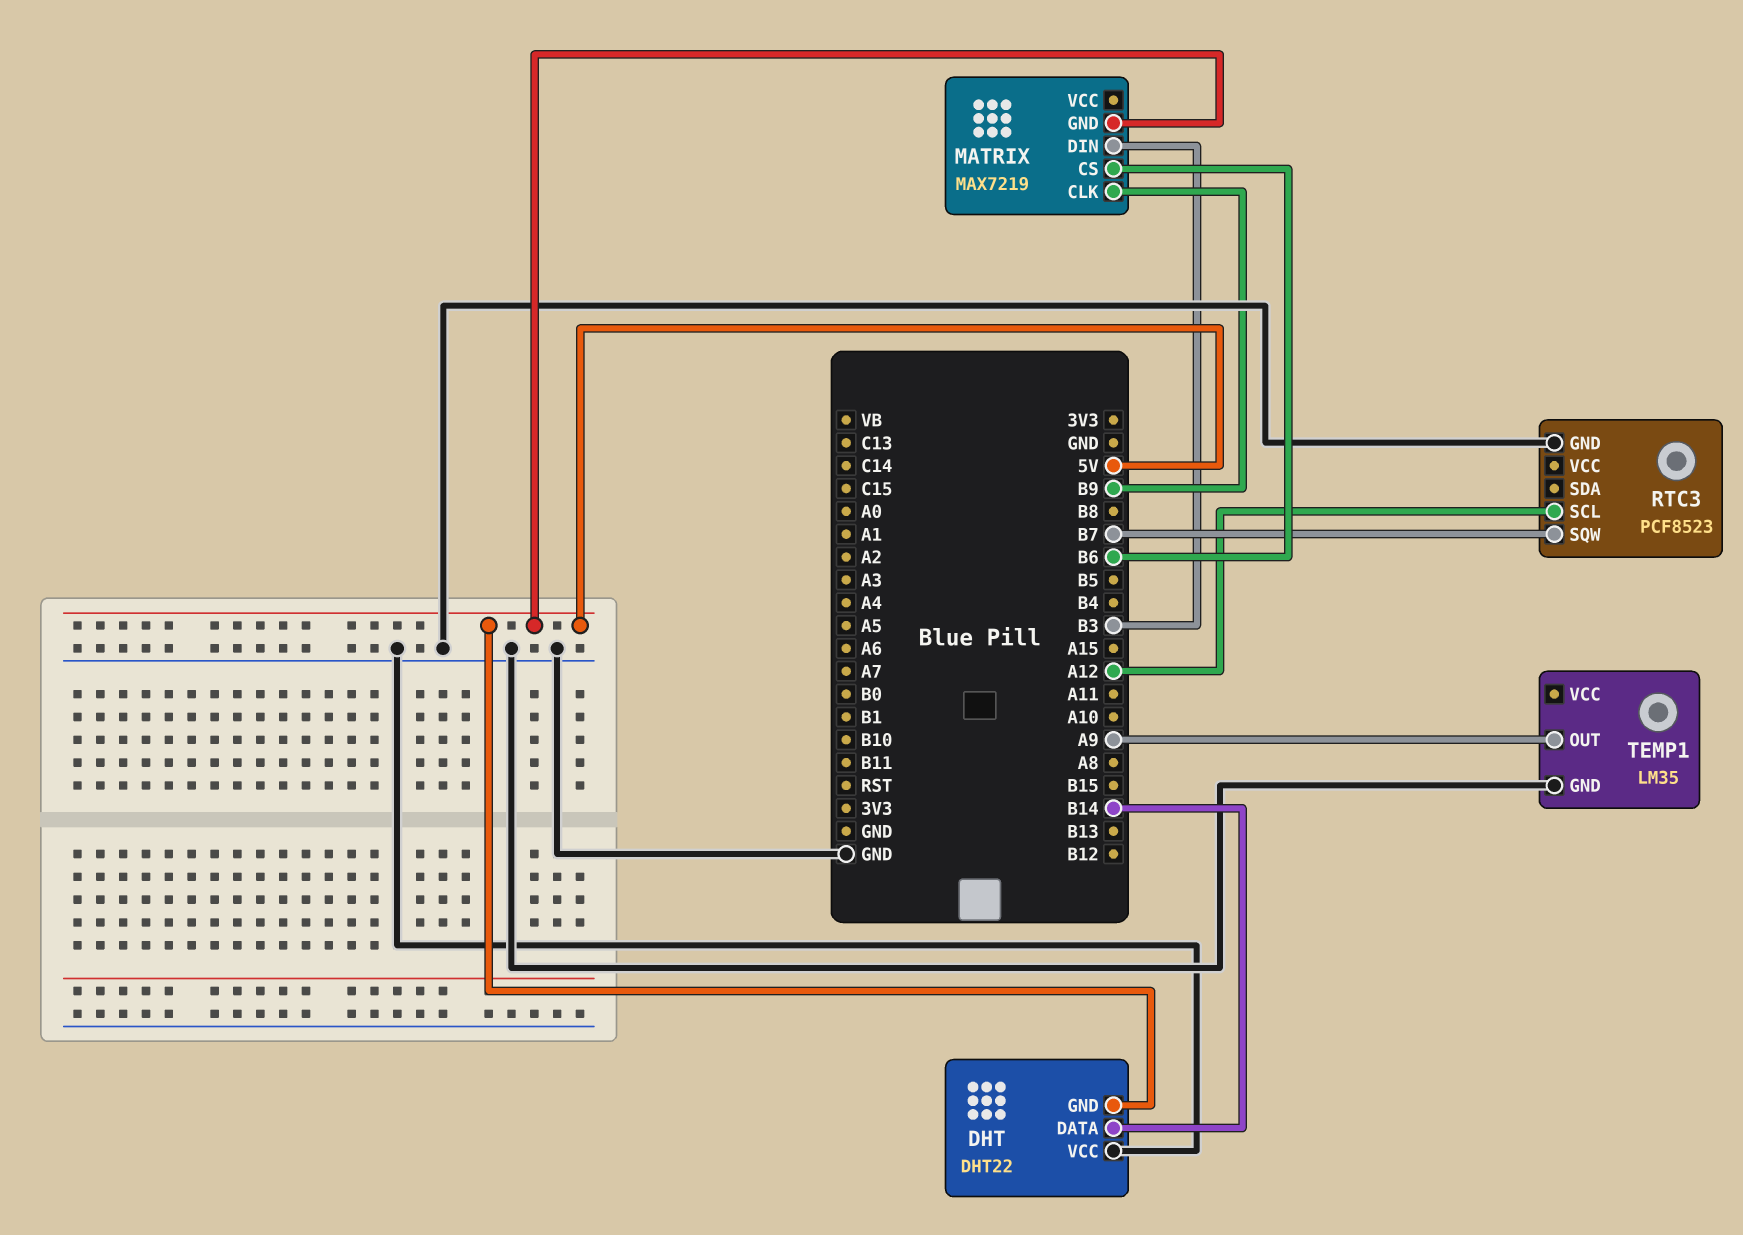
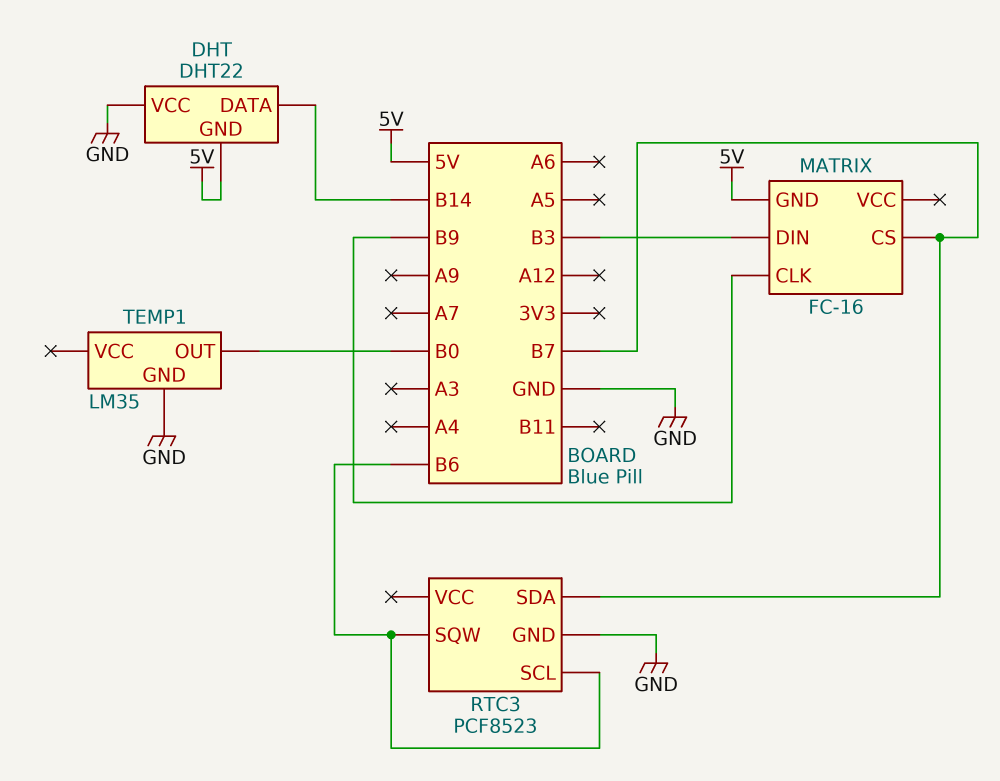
MATRIX: MAX7219 -> FC-16
MATRIX pin CS: B6 -> B7
RTC3 pin SCL: A12 -> B6
RTC3 pin SDA: none -> B7
RTC3 pin SQW: B7 -> B6
TEMP1 pin OUT: A9 -> B0

